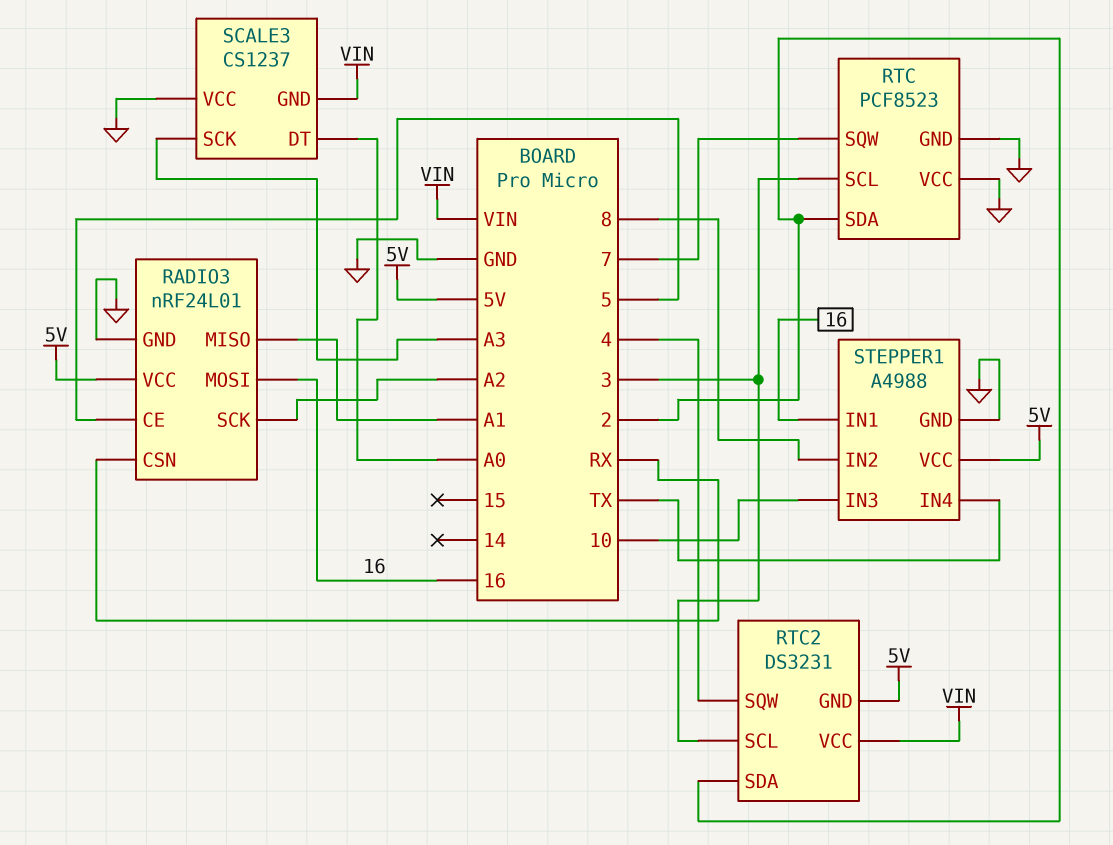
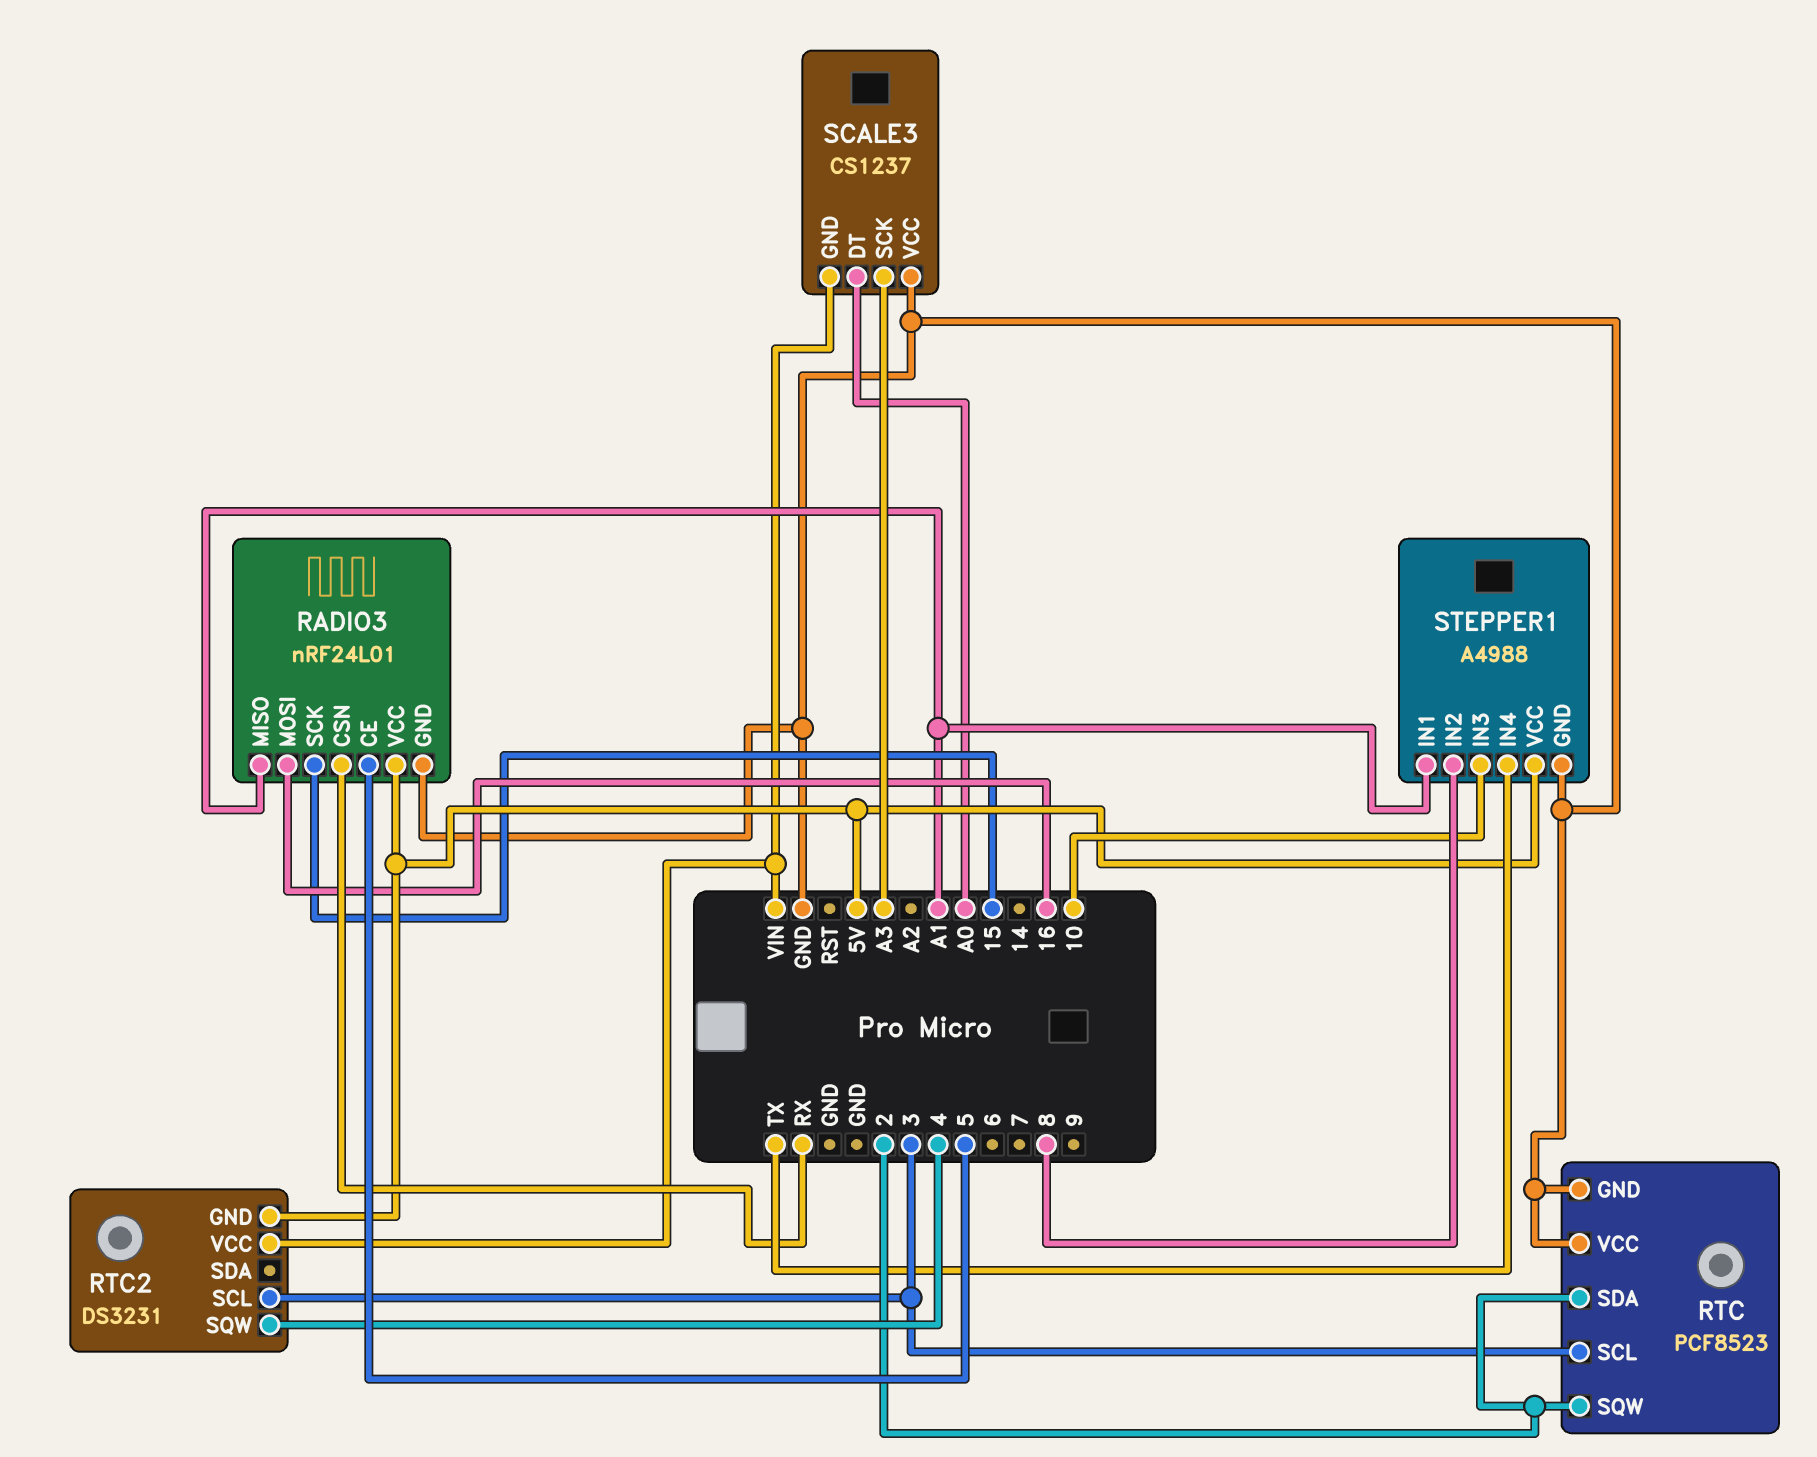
RADIO3 pin SCK: A2 -> 15
RTC pin SQW: 7 -> 2
RTC2 pin SDA: 2 -> none
STEPPER1 pin IN1: 16 -> A1

